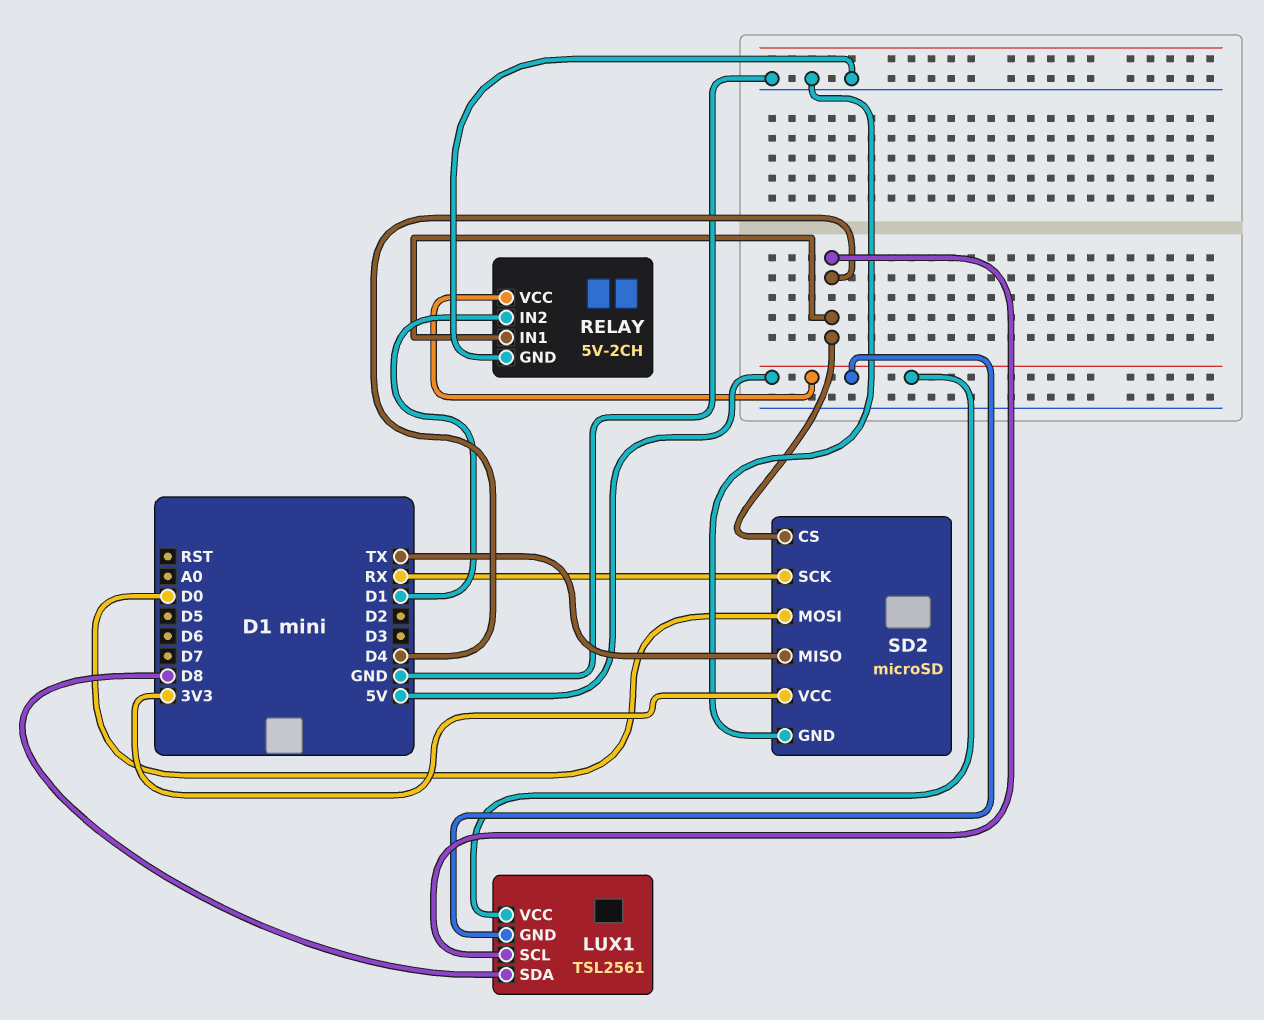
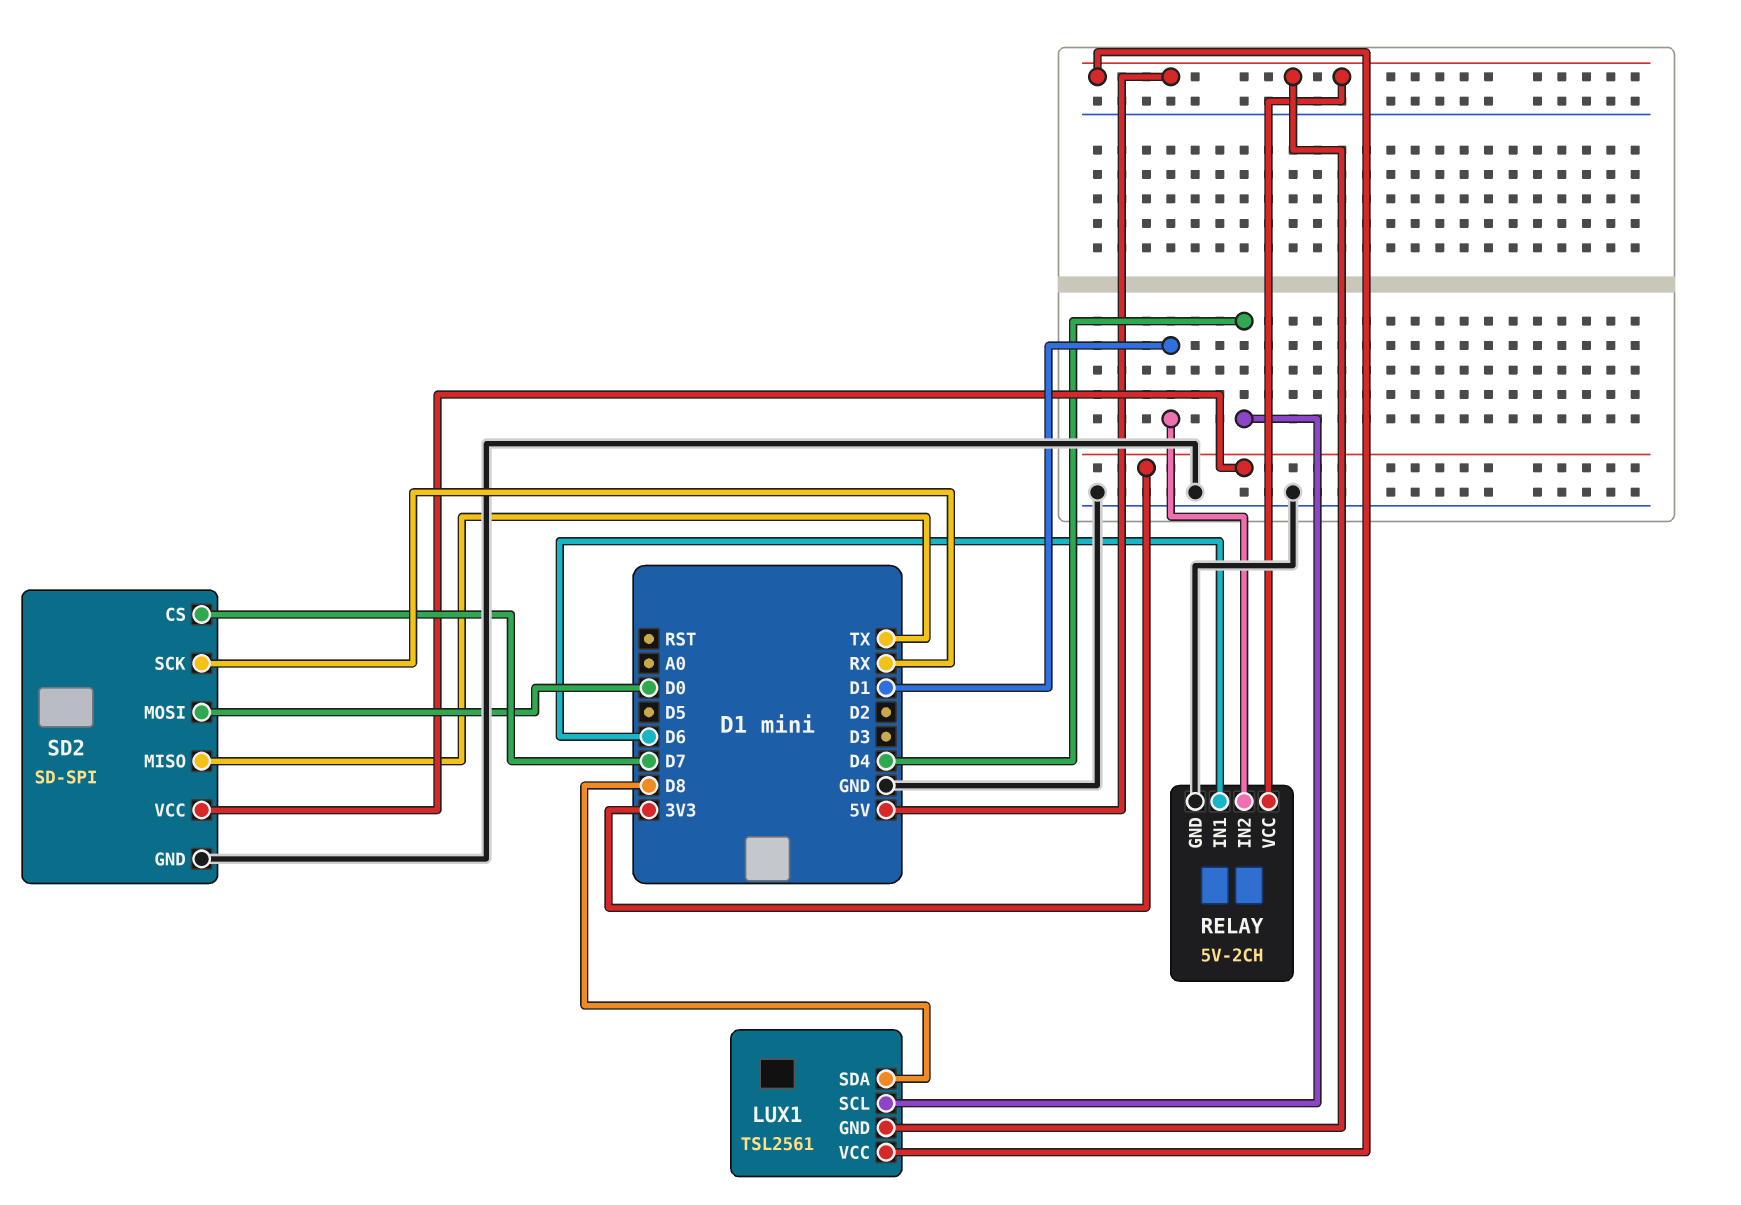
RELAY pin IN1: D4 -> D6
SD2: microSD -> SD-SPI
SD2 pin CS: D4 -> D7

